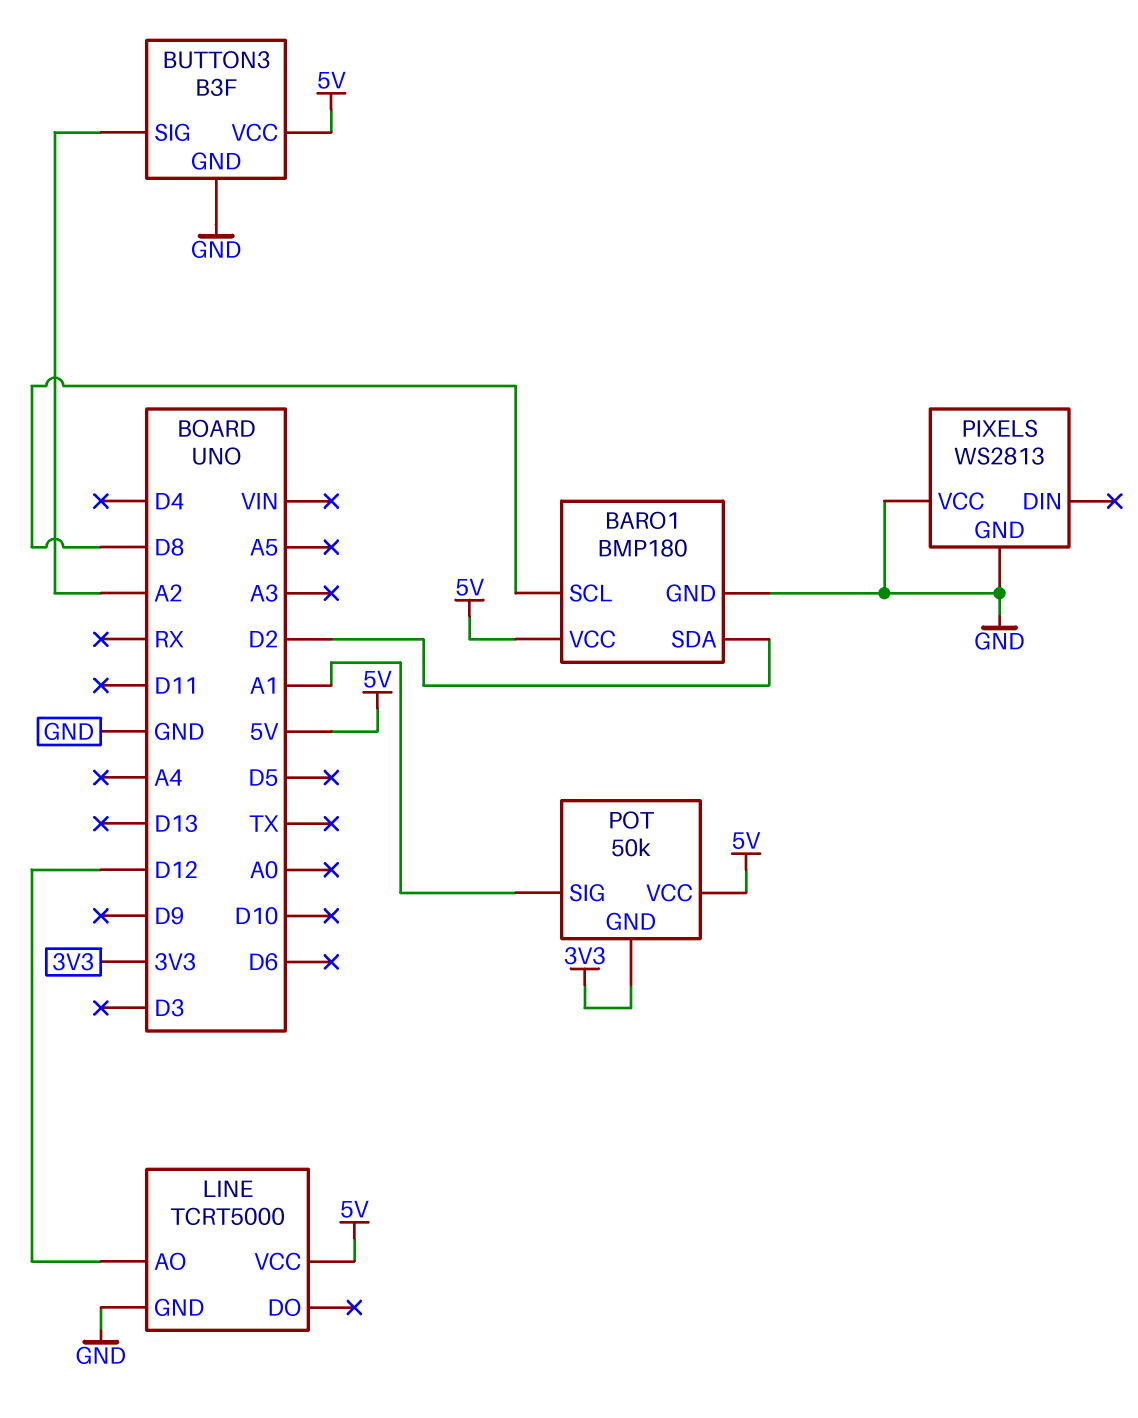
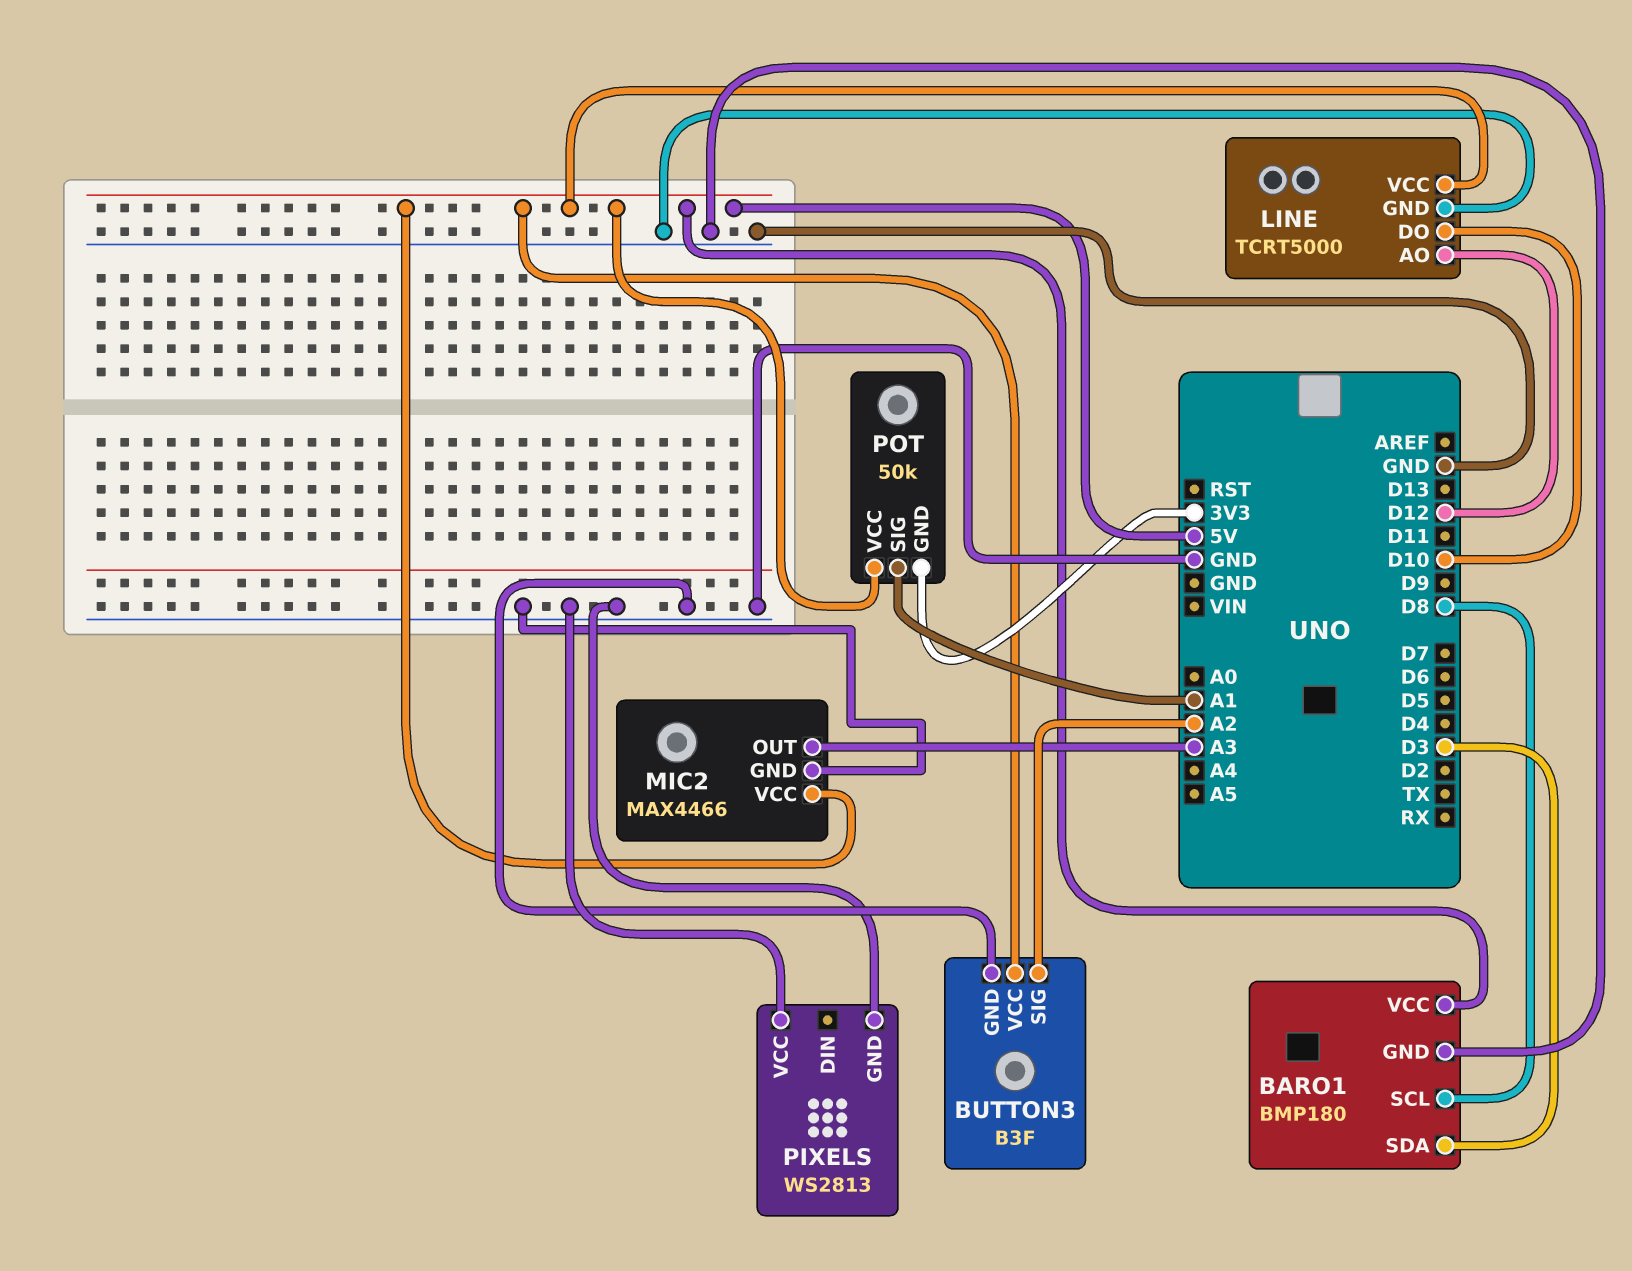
BARO1 pin SDA: D2 -> D3
LINE pin DO: none -> D10
MIC2: none -> MAX4466
MIC2 pin GND: none -> GND
MIC2 pin OUT: none -> A3
MIC2 pin VCC: none -> 5V

